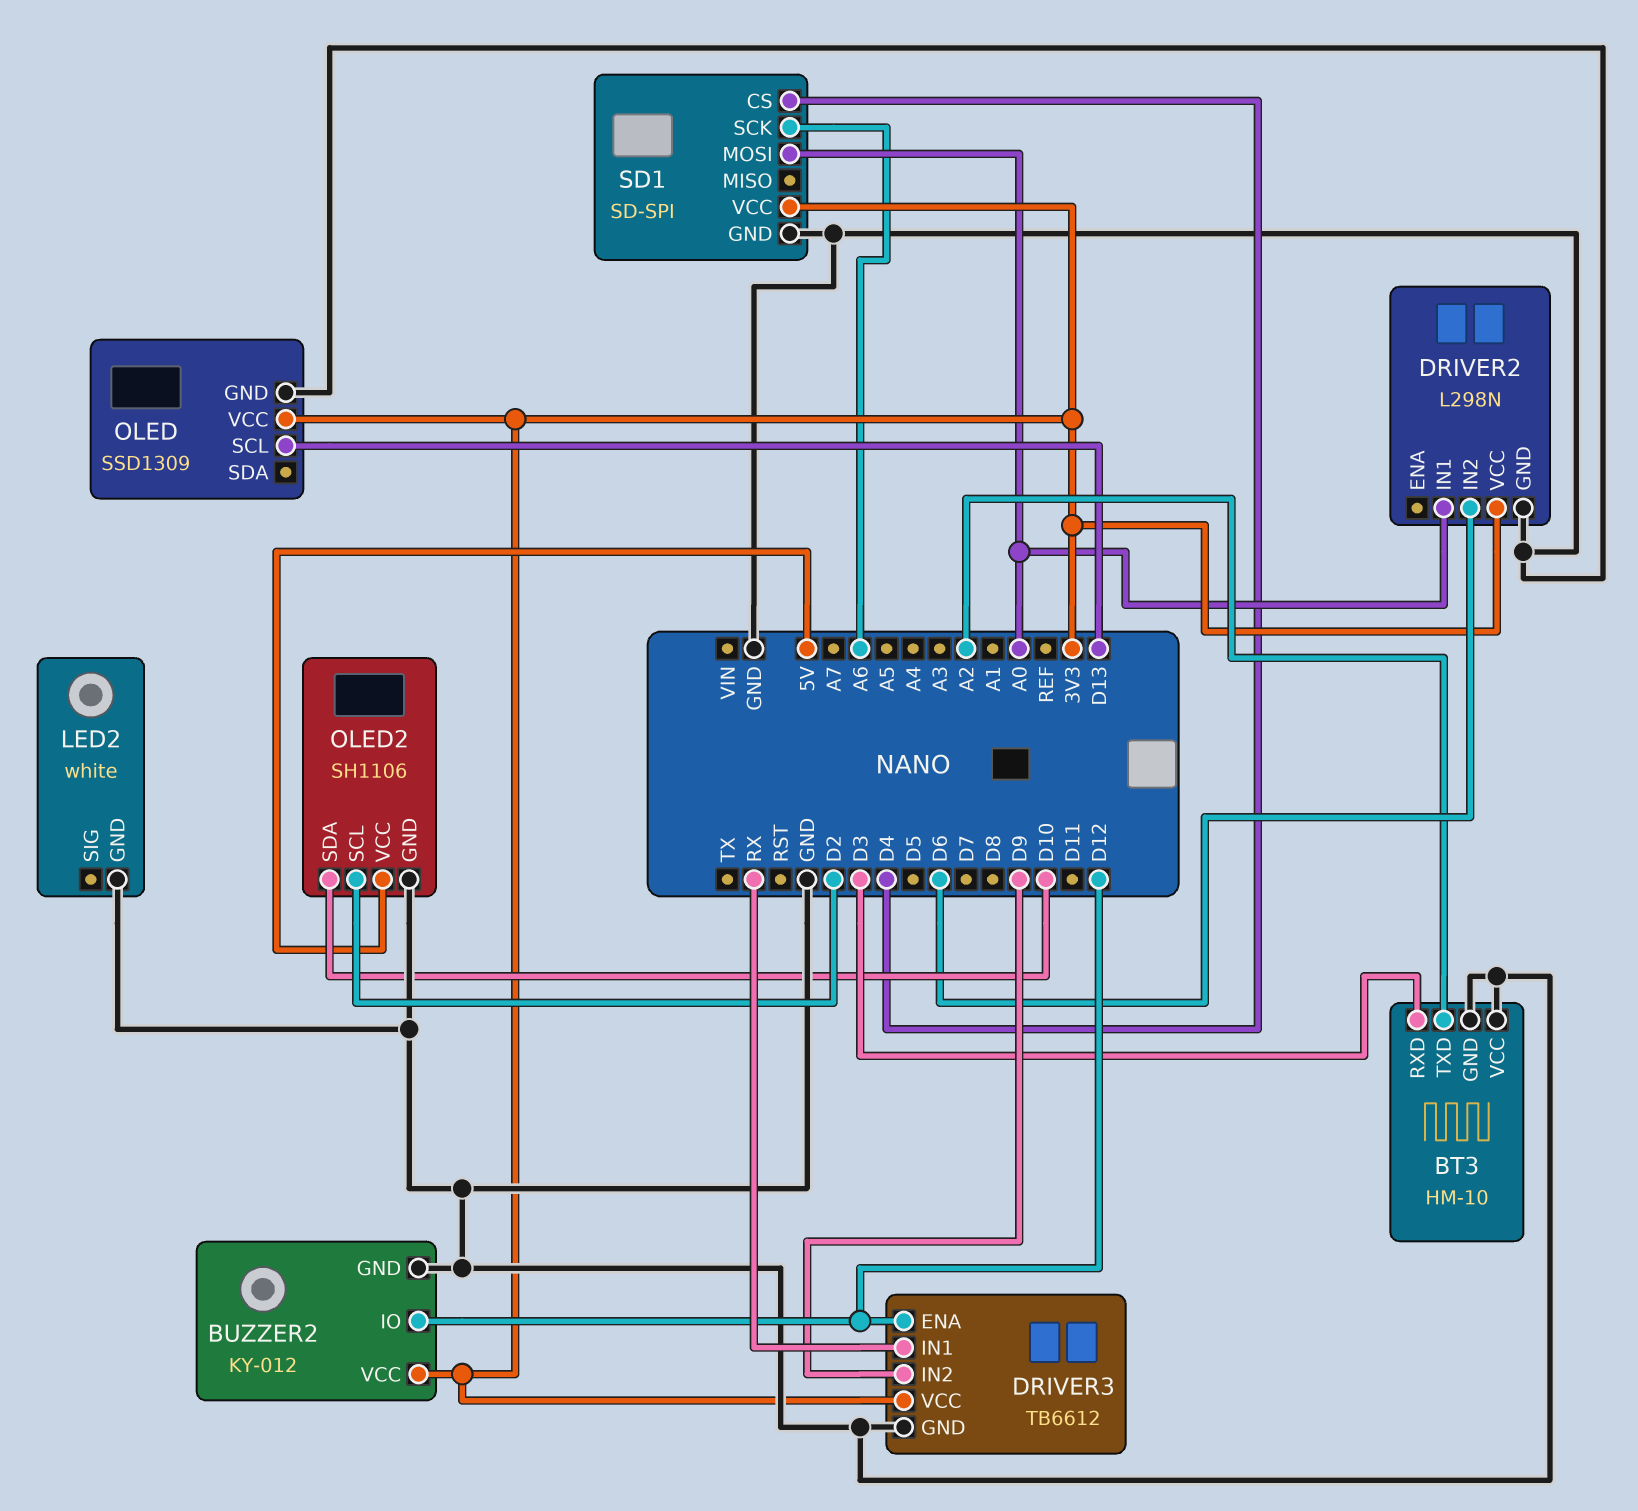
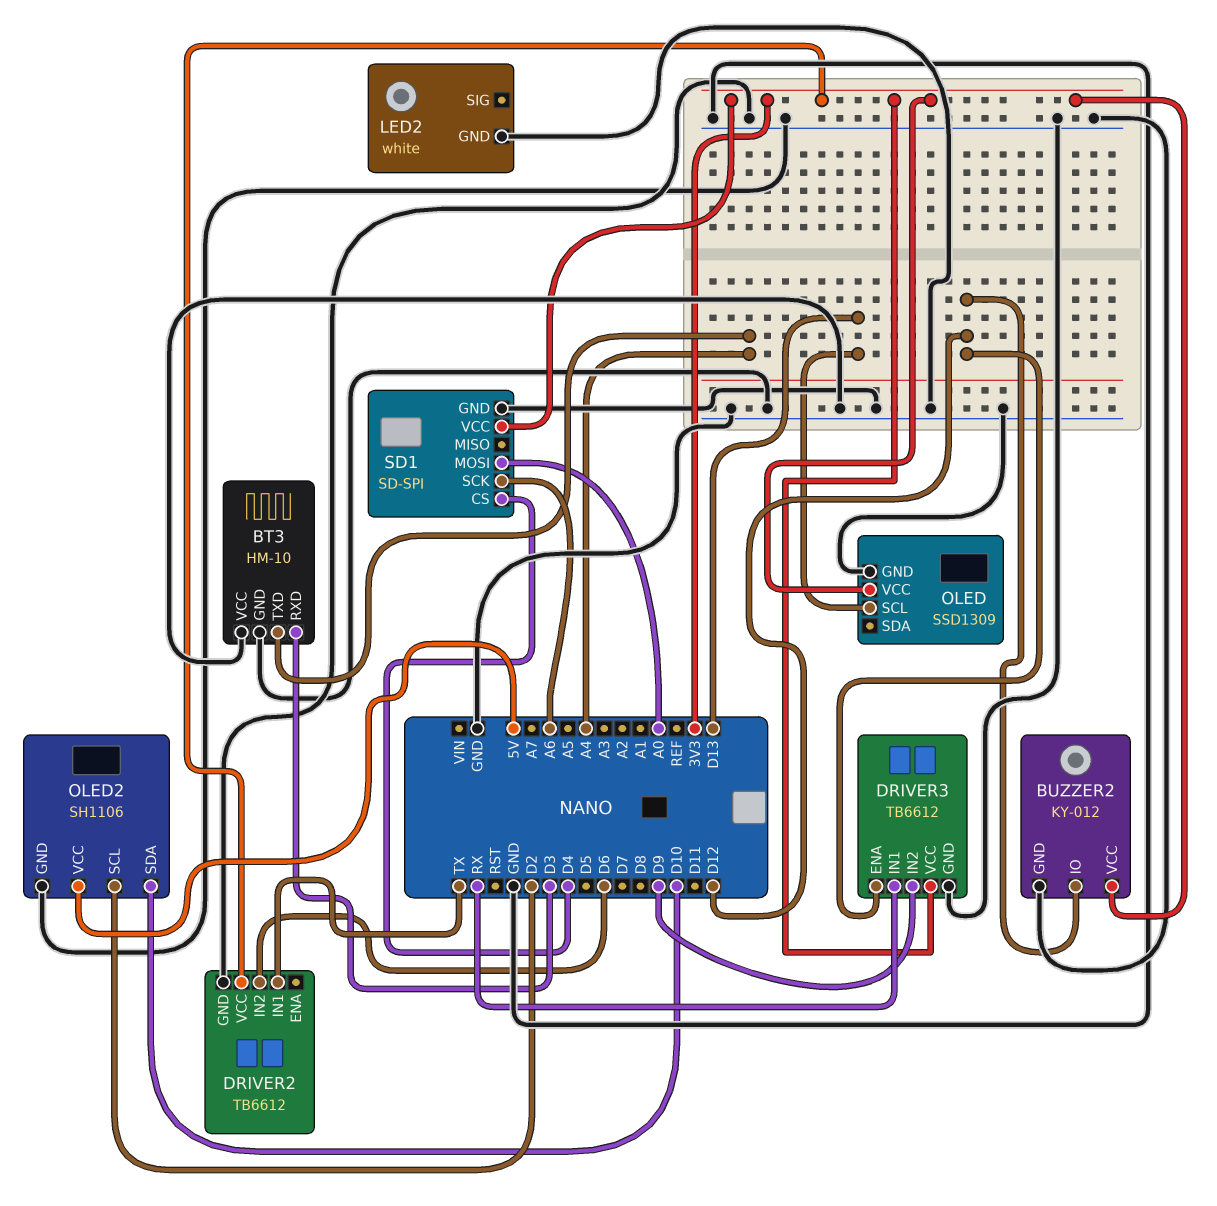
BT3 pin TXD: A2 -> A4
DRIVER2: L298N -> TB6612
DRIVER2 pin IN1: A0 -> TX

